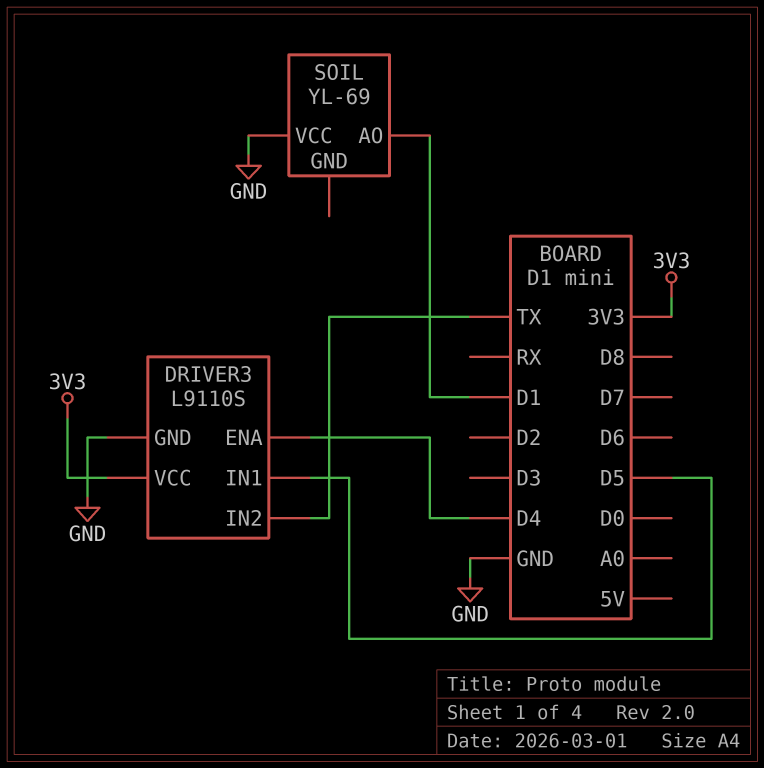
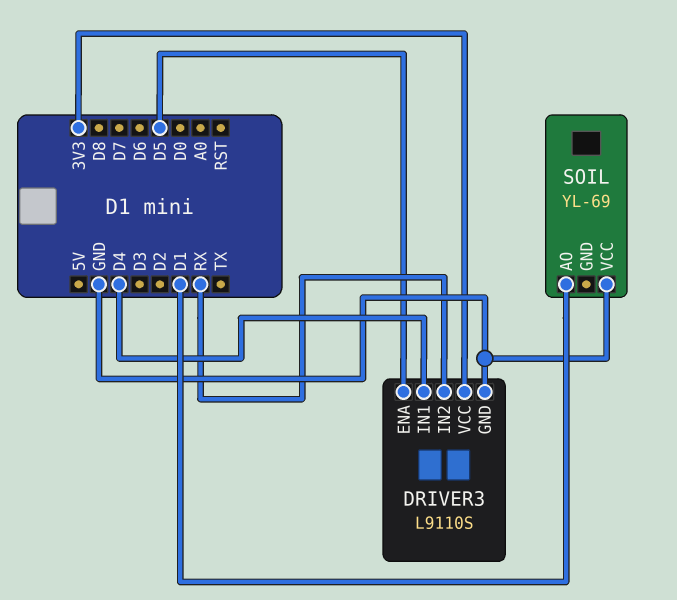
DRIVER3 pin ENA: D4 -> D5
DRIVER3 pin IN1: D5 -> D4
DRIVER3 pin IN2: TX -> RX

